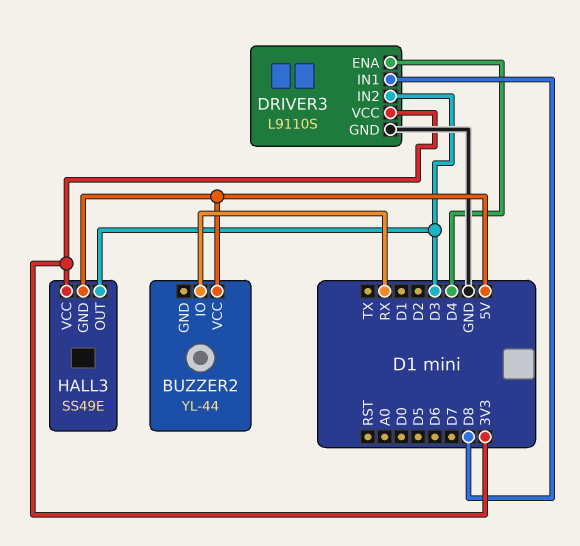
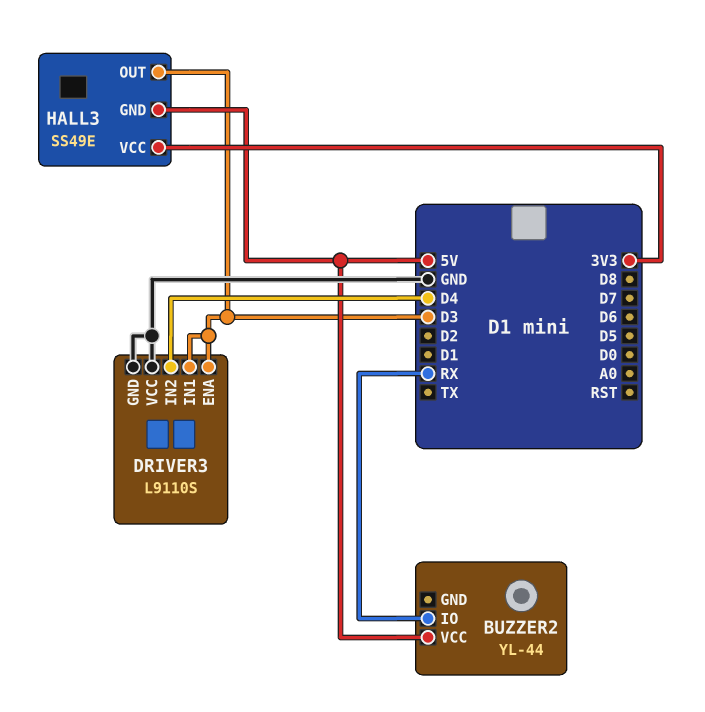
DRIVER3 pin ENA: D4 -> D3
DRIVER3 pin IN1: D8 -> D3
DRIVER3 pin IN2: D3 -> D4
DRIVER3 pin VCC: 3V3 -> GND

